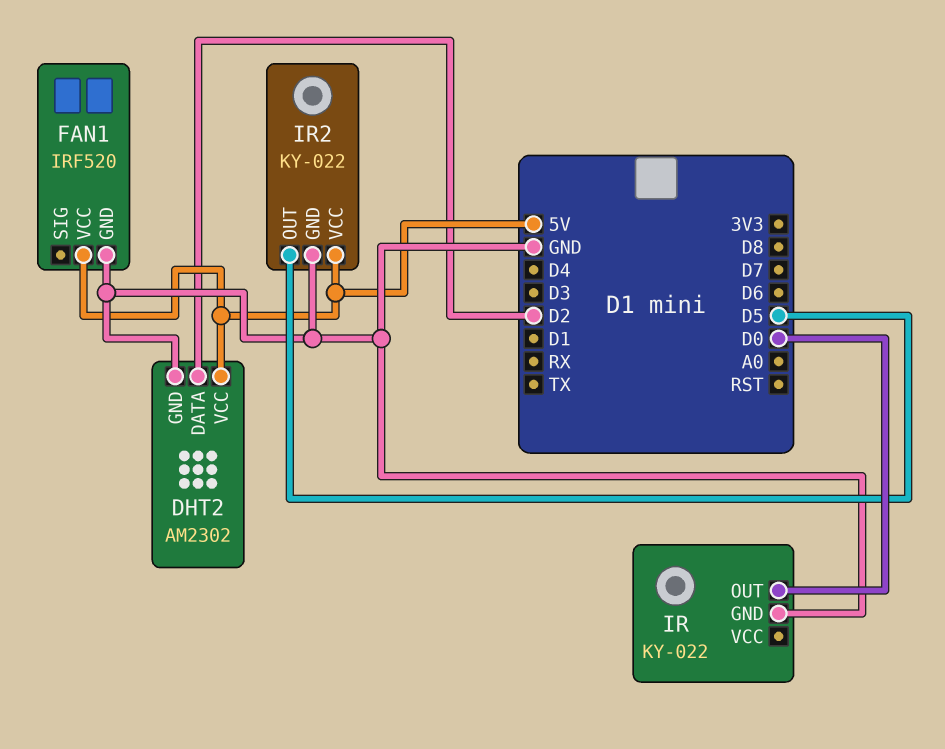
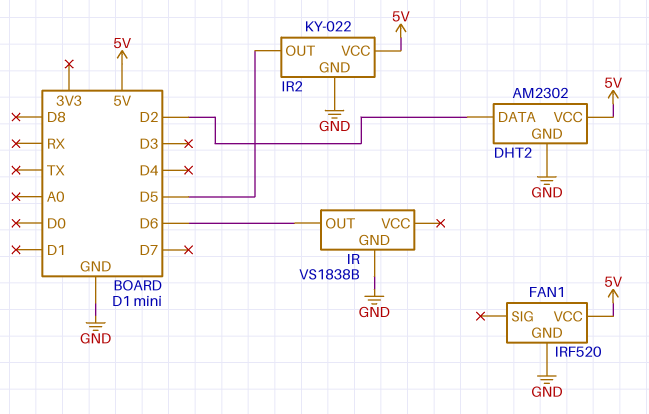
IR: KY-022 -> VS1838B
IR pin OUT: D0 -> D6

